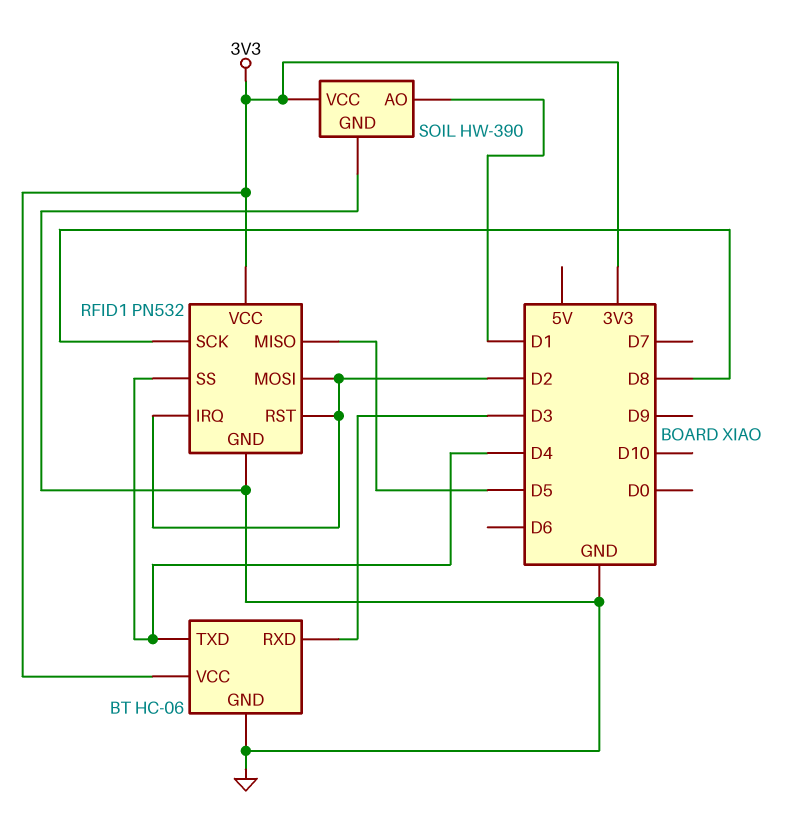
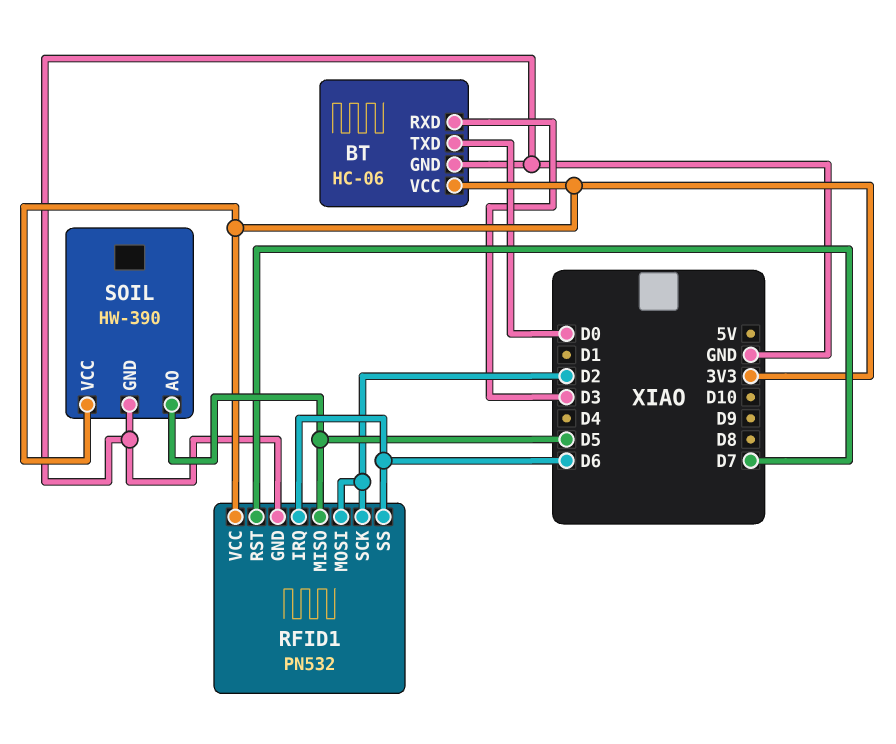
BT pin TXD: D4 -> D0
RFID1 pin IRQ: D2 -> D6
RFID1 pin RST: D2 -> D7
RFID1 pin SCK: D8 -> D2
RFID1 pin SS: D4 -> D6
SOIL pin AO: D1 -> D5

